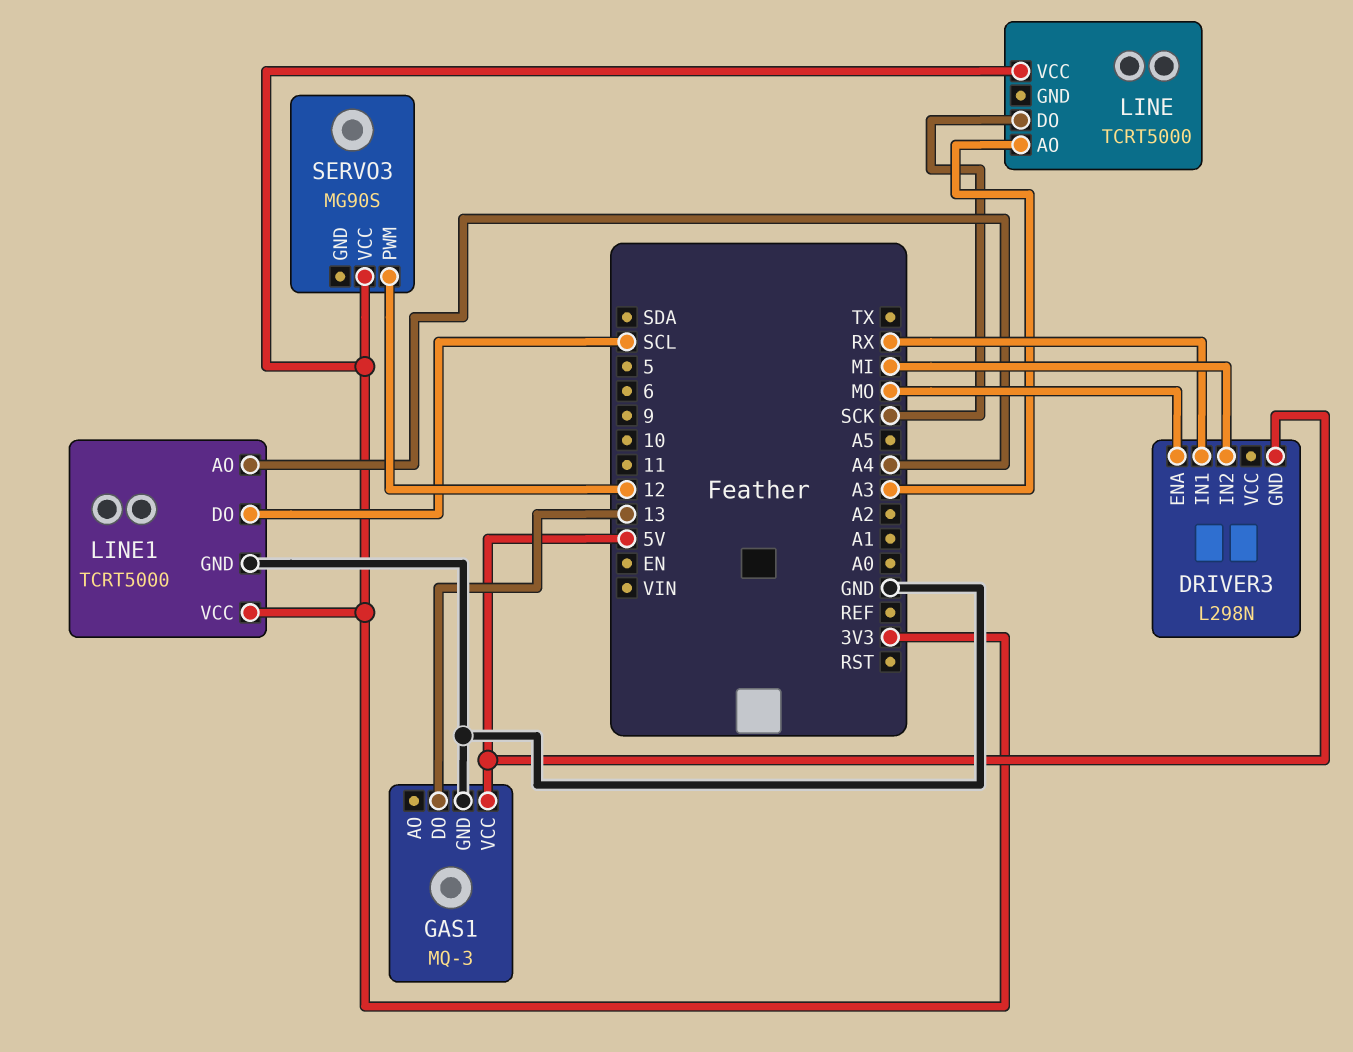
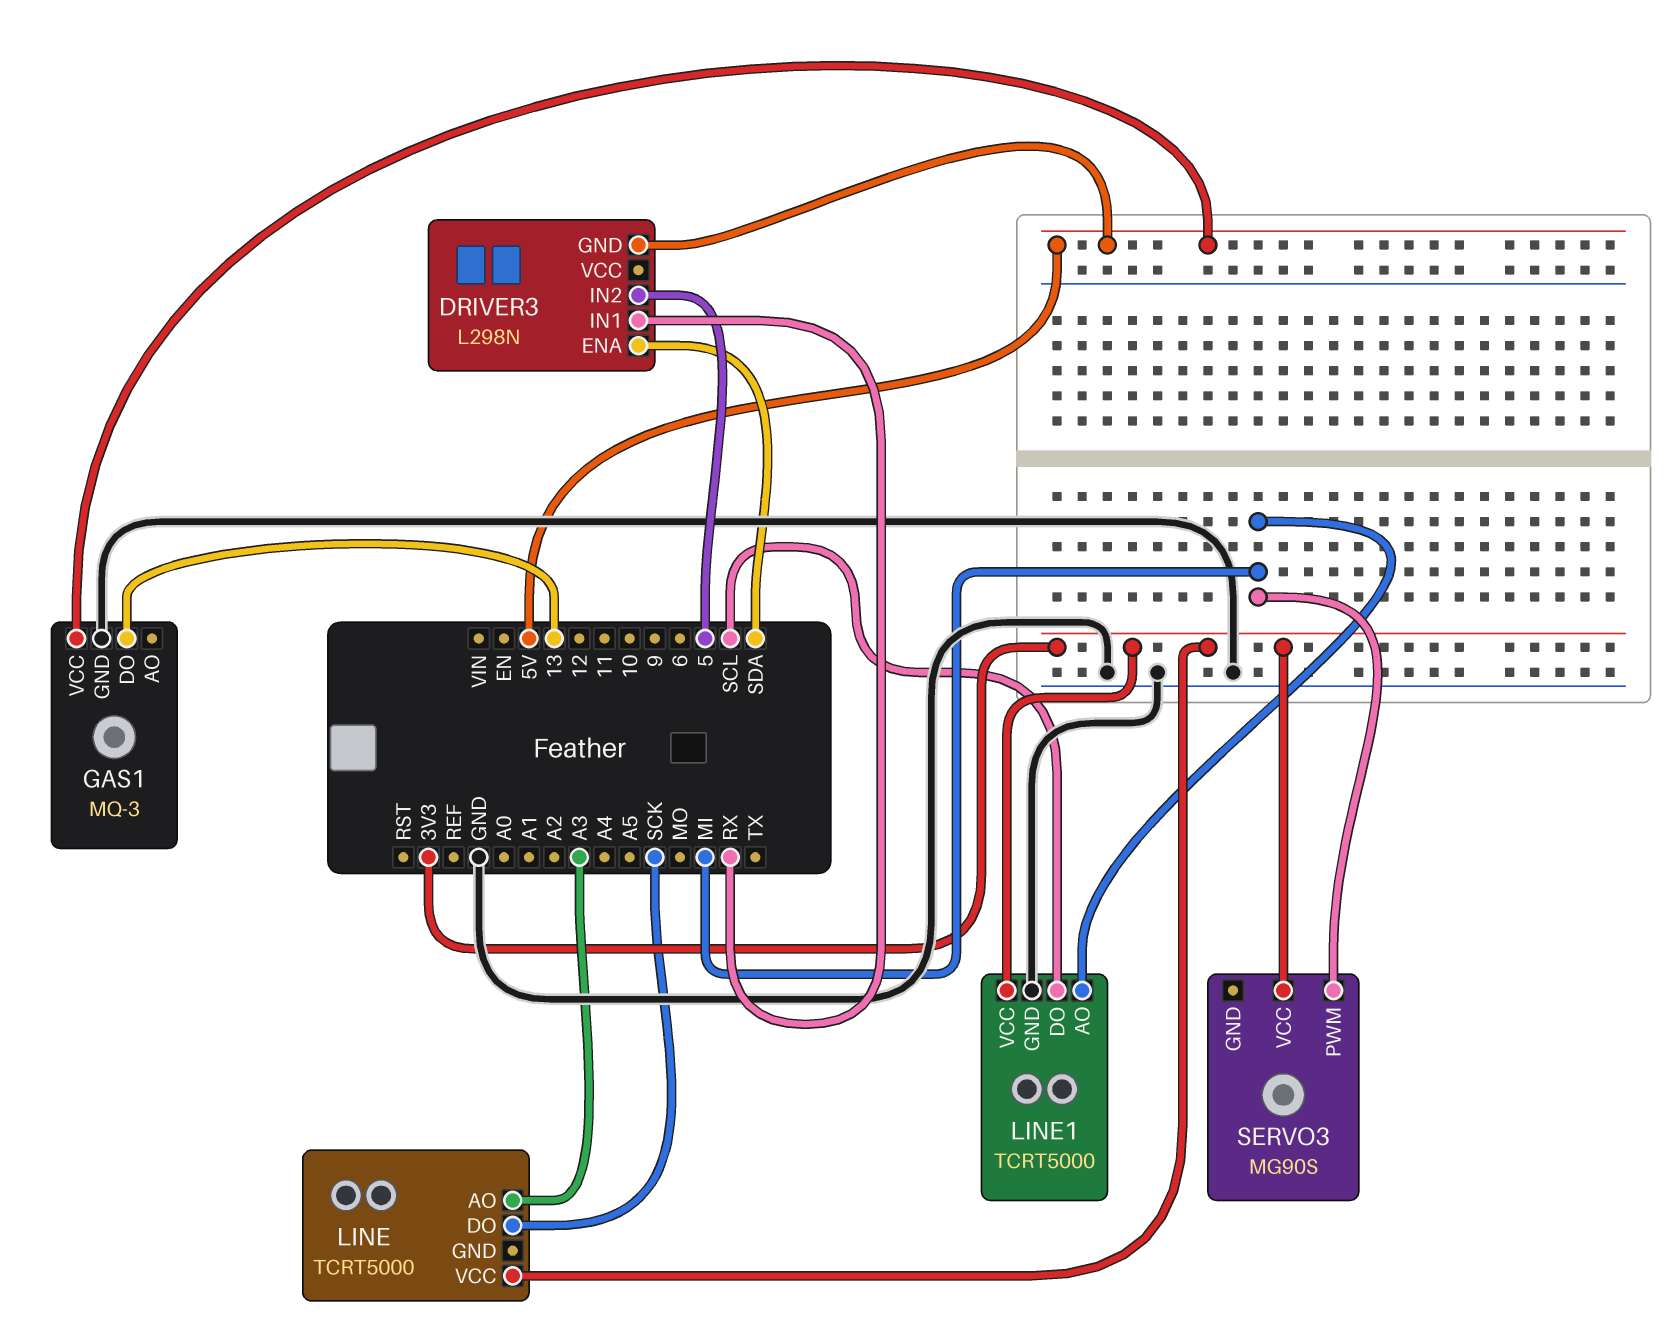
DRIVER3 pin ENA: MO -> SDA
DRIVER3 pin IN2: MI -> 5
LINE1 pin AO: A4 -> MI
SERVO3 pin PWM: 12 -> MI

